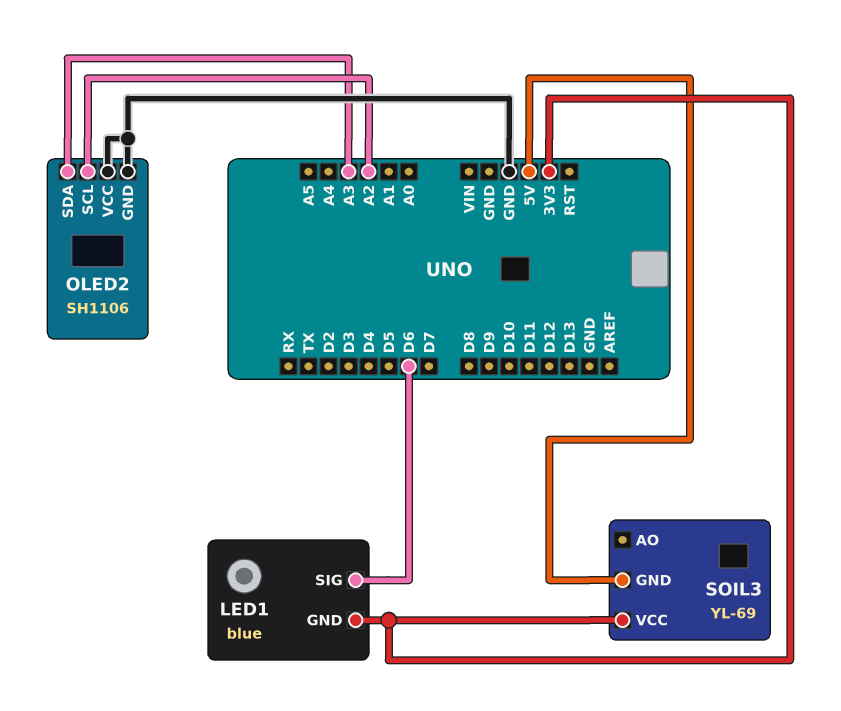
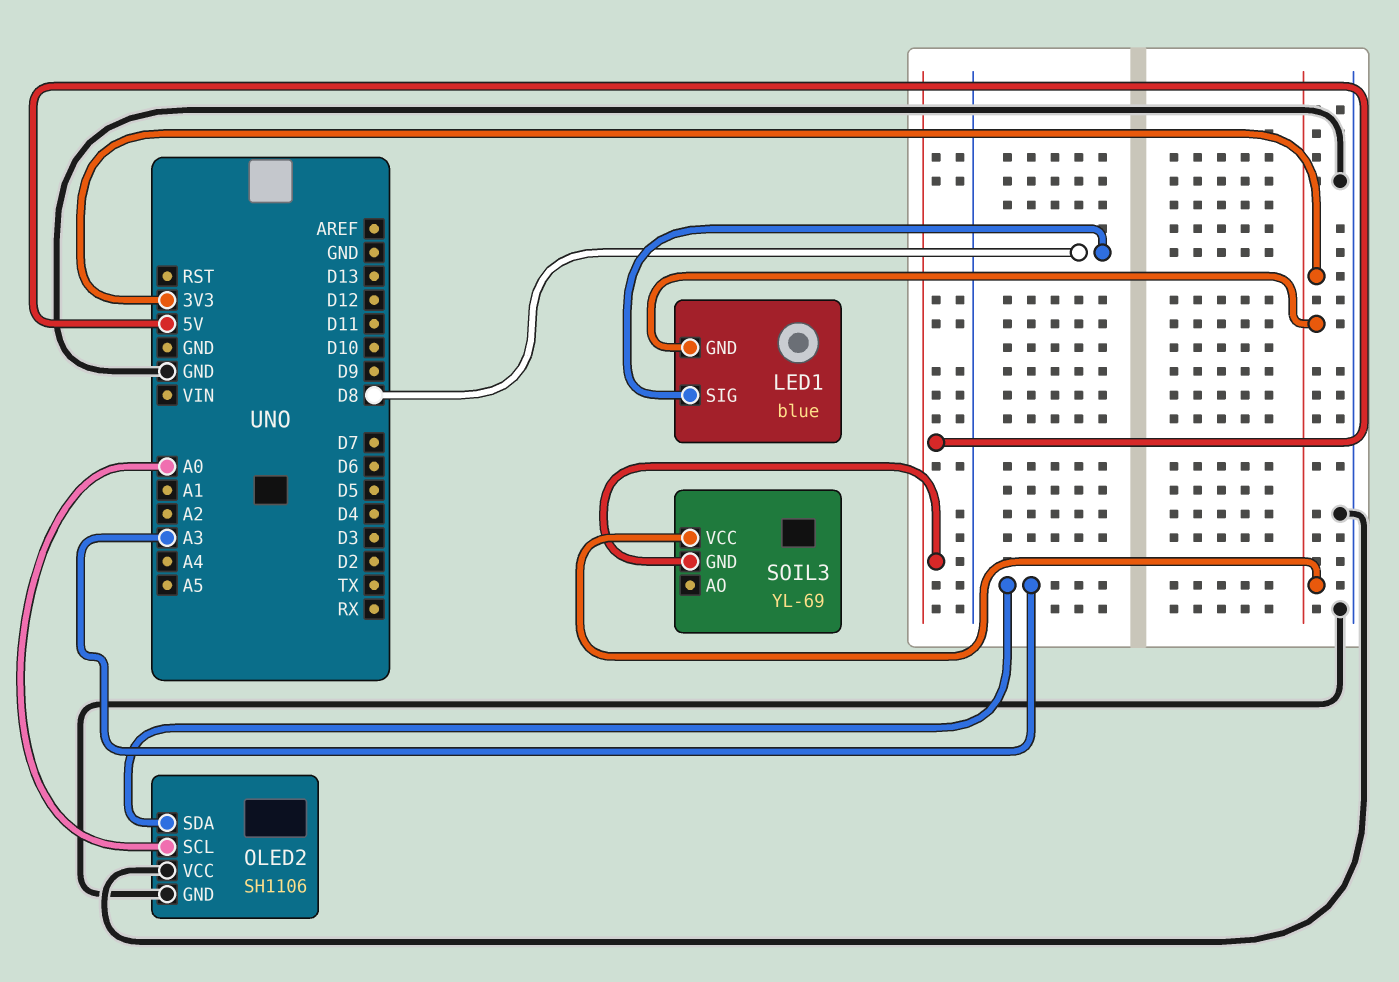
LED1 pin SIG: D6 -> D8
OLED2 pin SCL: A2 -> A0

